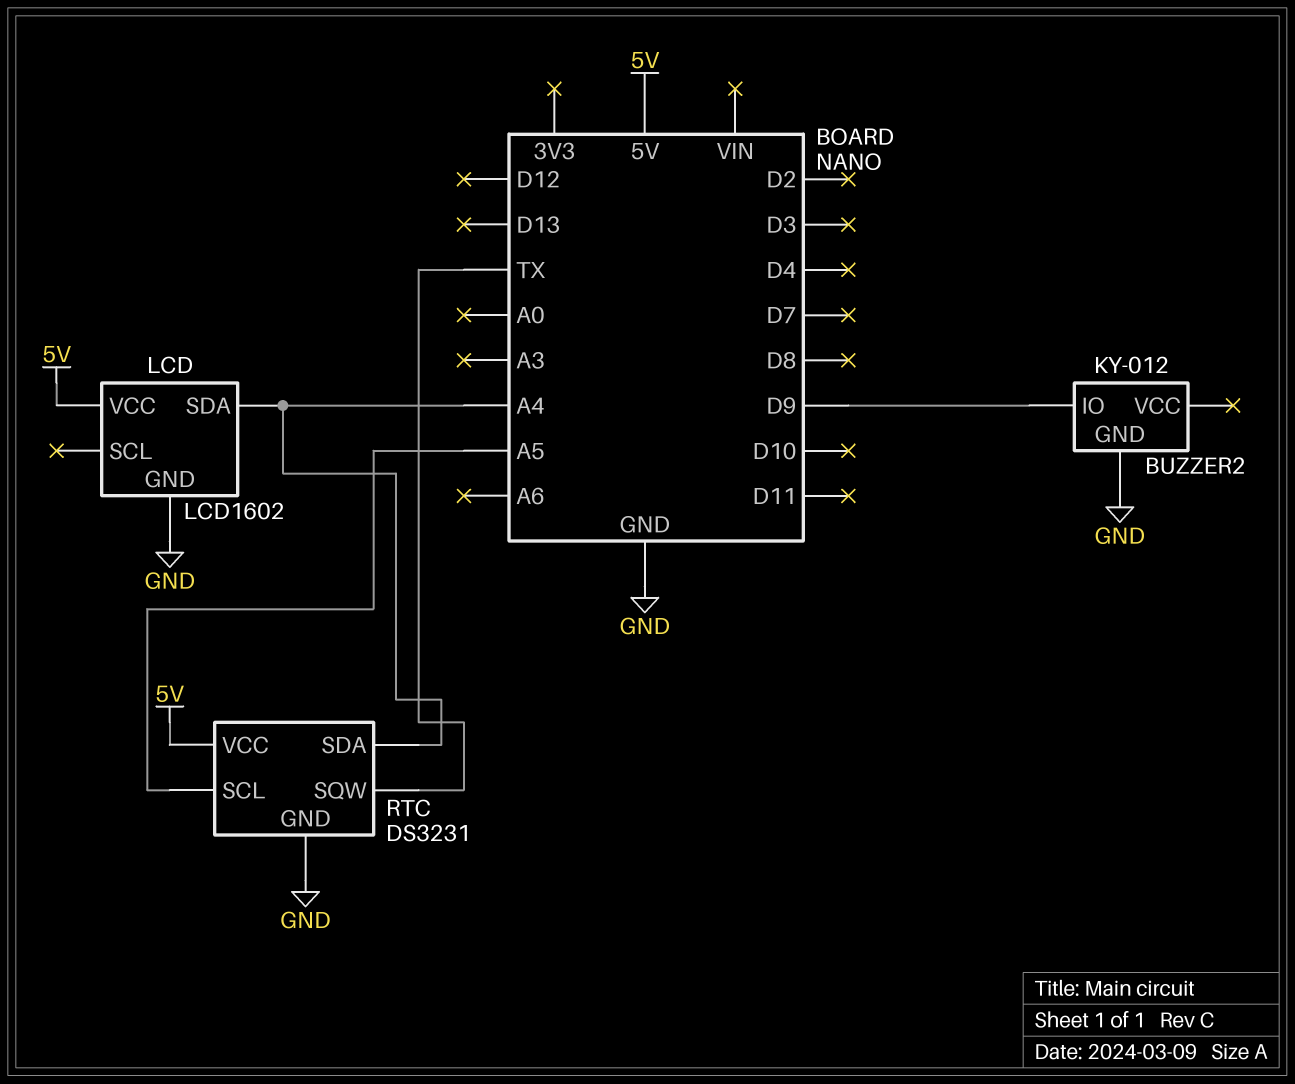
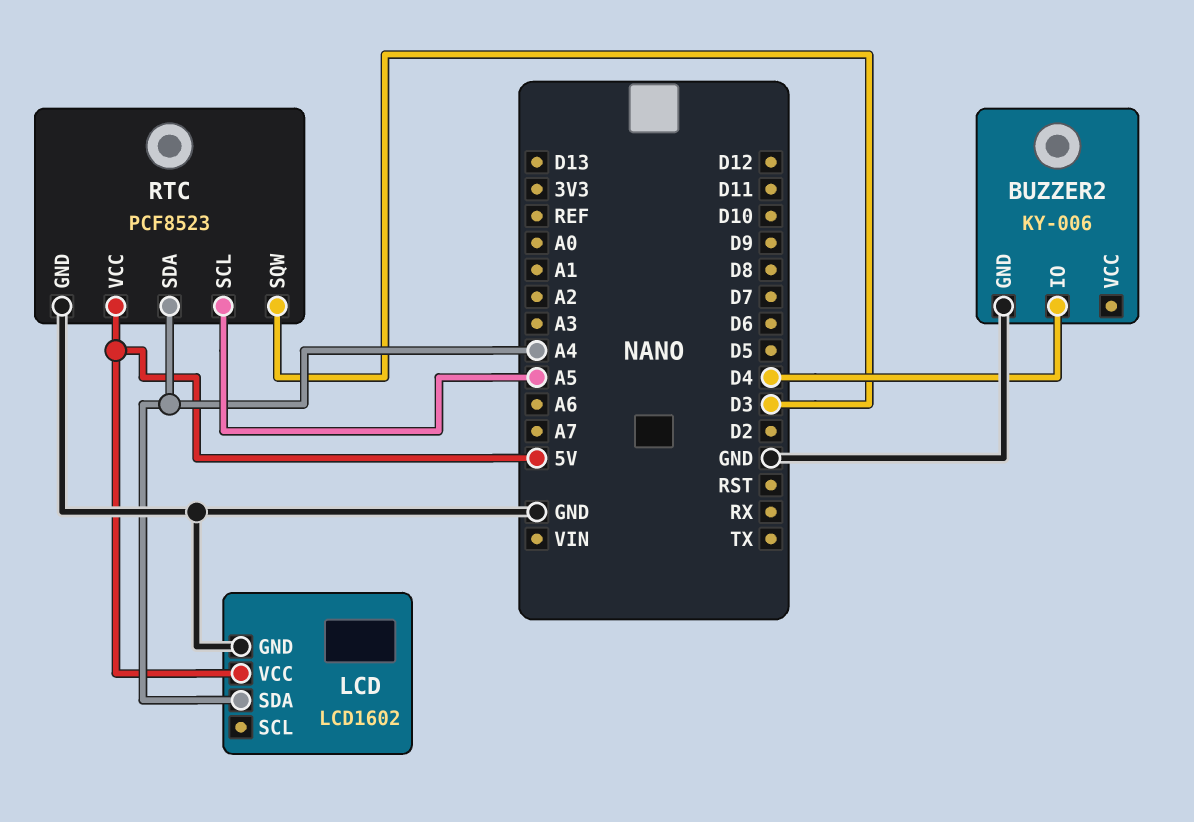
BUZZER2: KY-012 -> KY-006
BUZZER2 pin IO: D9 -> D4
RTC: DS3231 -> PCF8523
RTC pin SQW: TX -> D3

